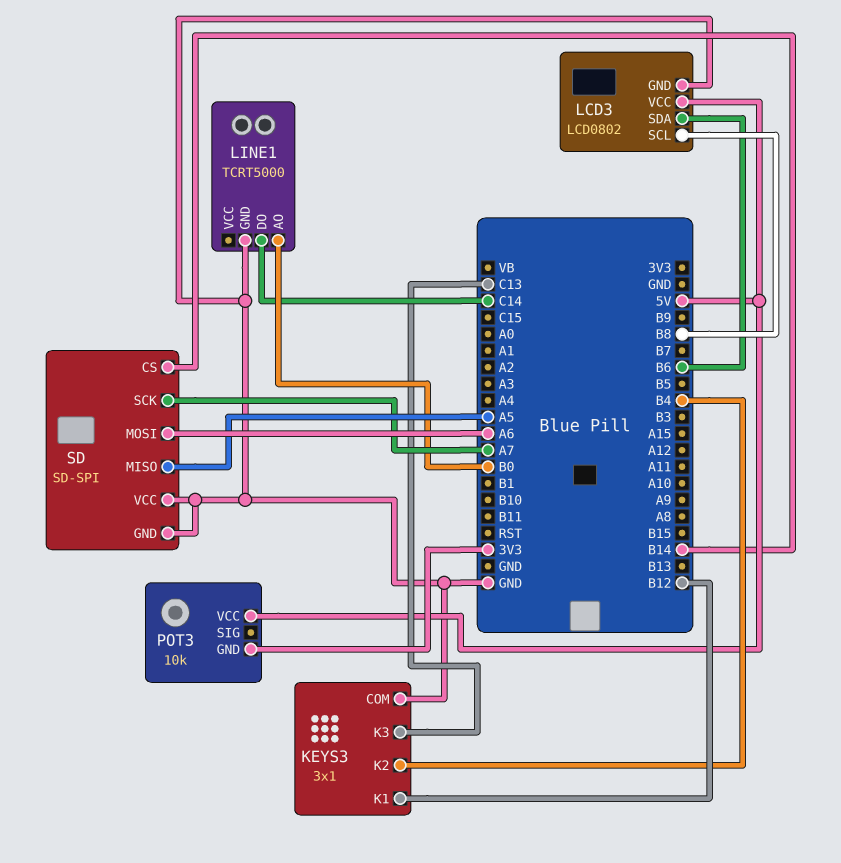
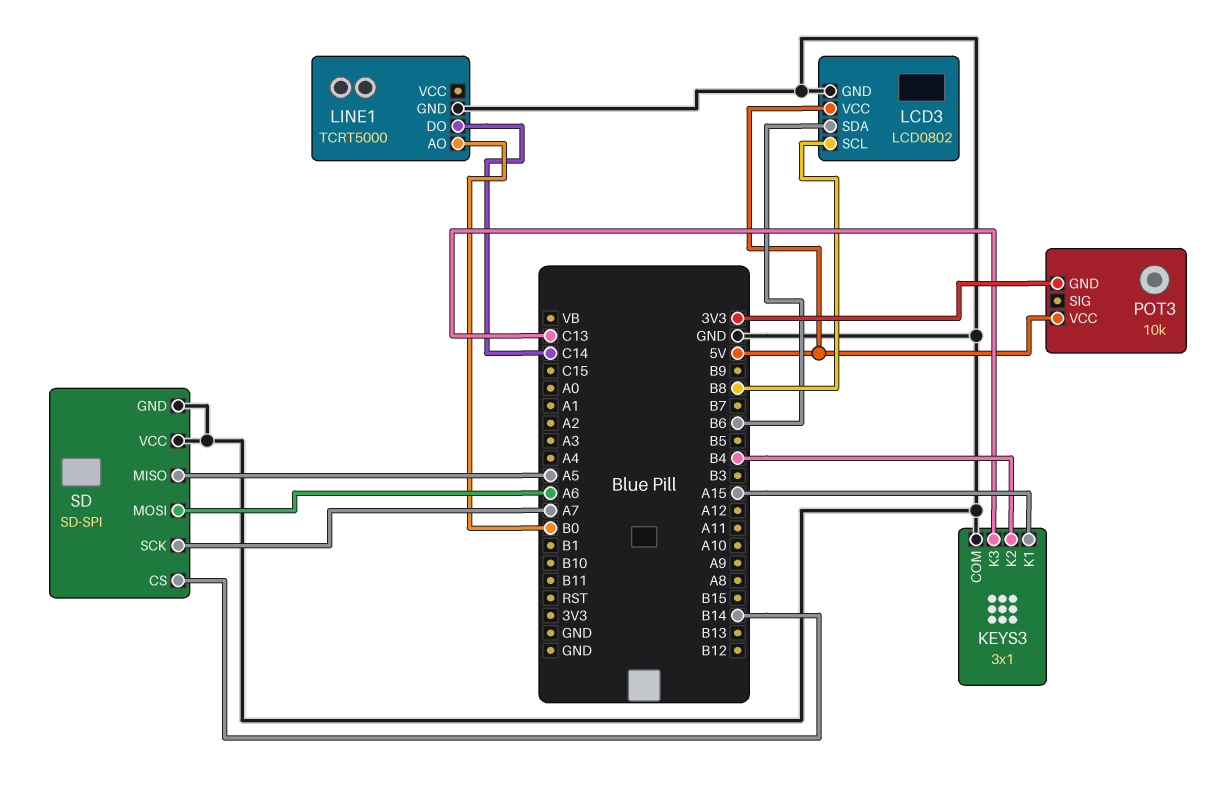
KEYS3 pin K1: B12 -> A15

